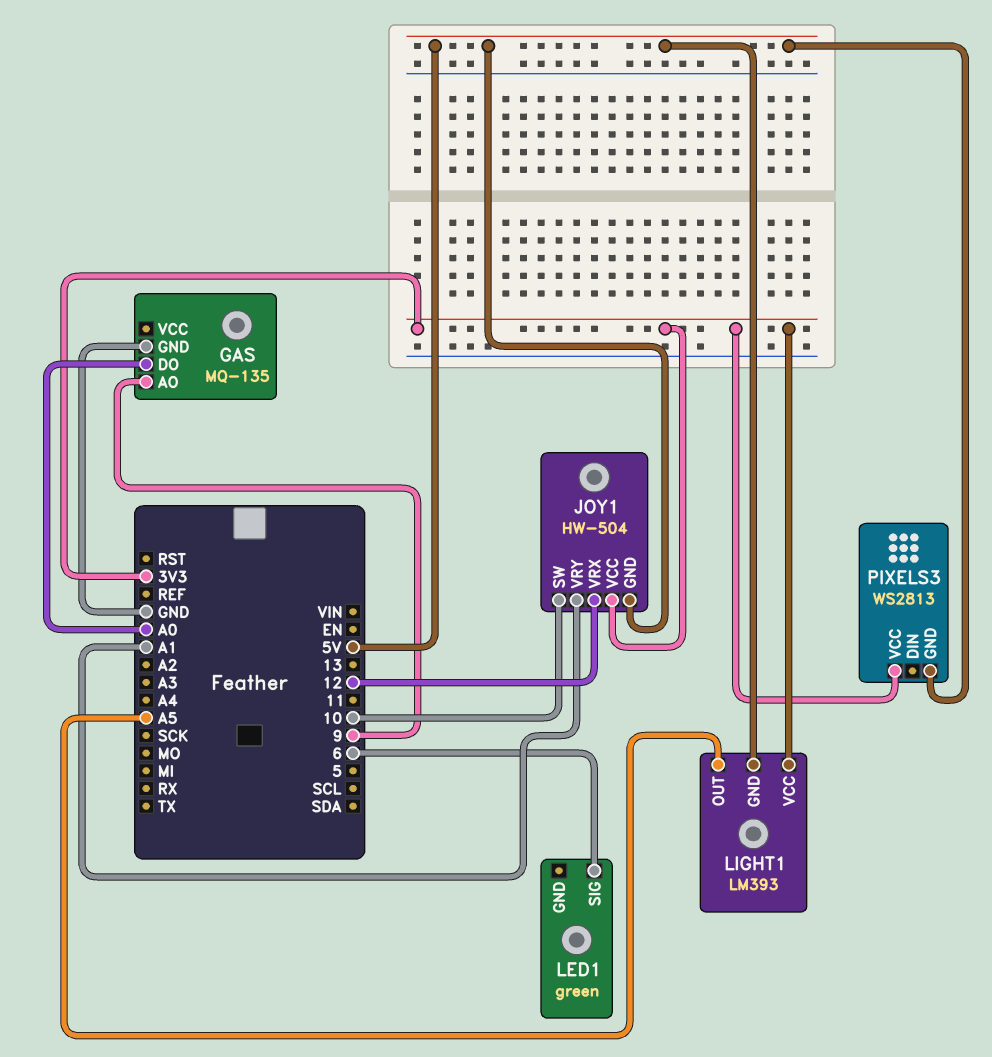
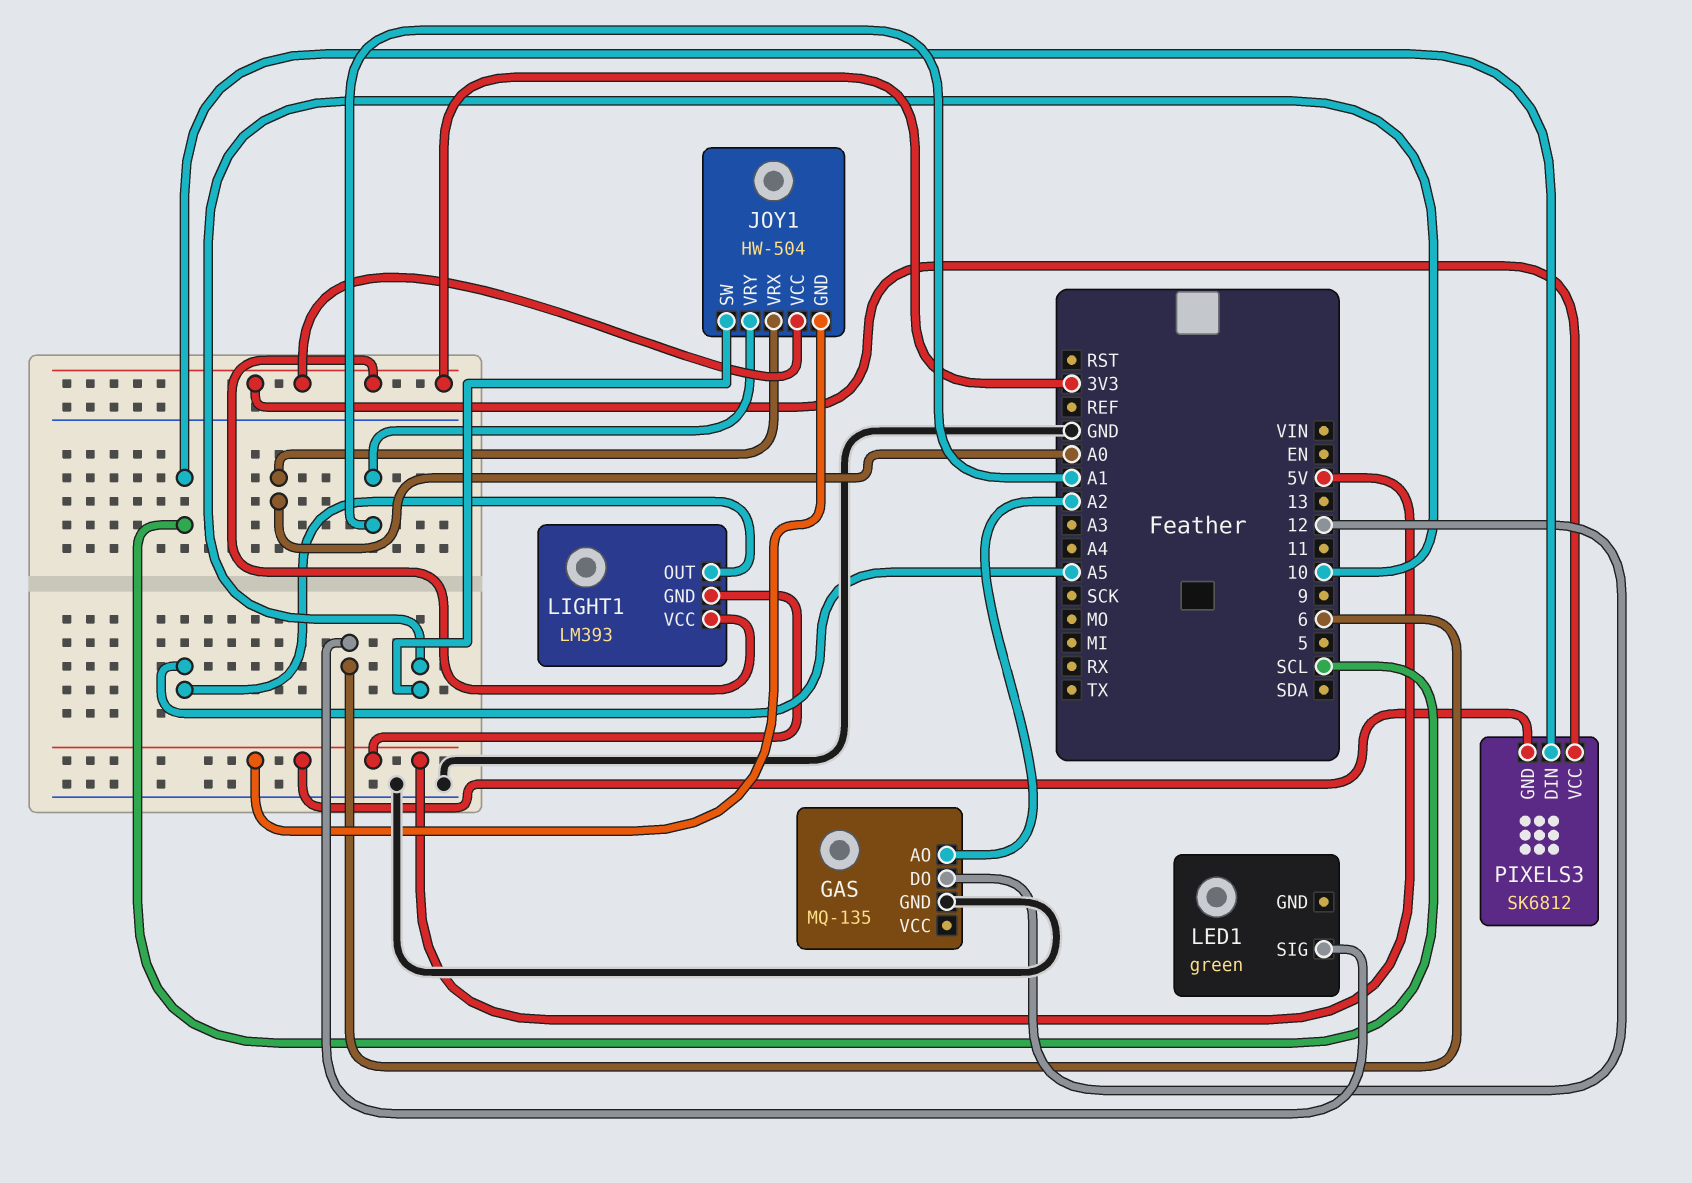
GAS pin AO: 9 -> A2
GAS pin DO: A0 -> 12
JOY1 pin VRX: 12 -> A0
PIXELS3: WS2813 -> SK6812
PIXELS3 pin DIN: none -> SCL

